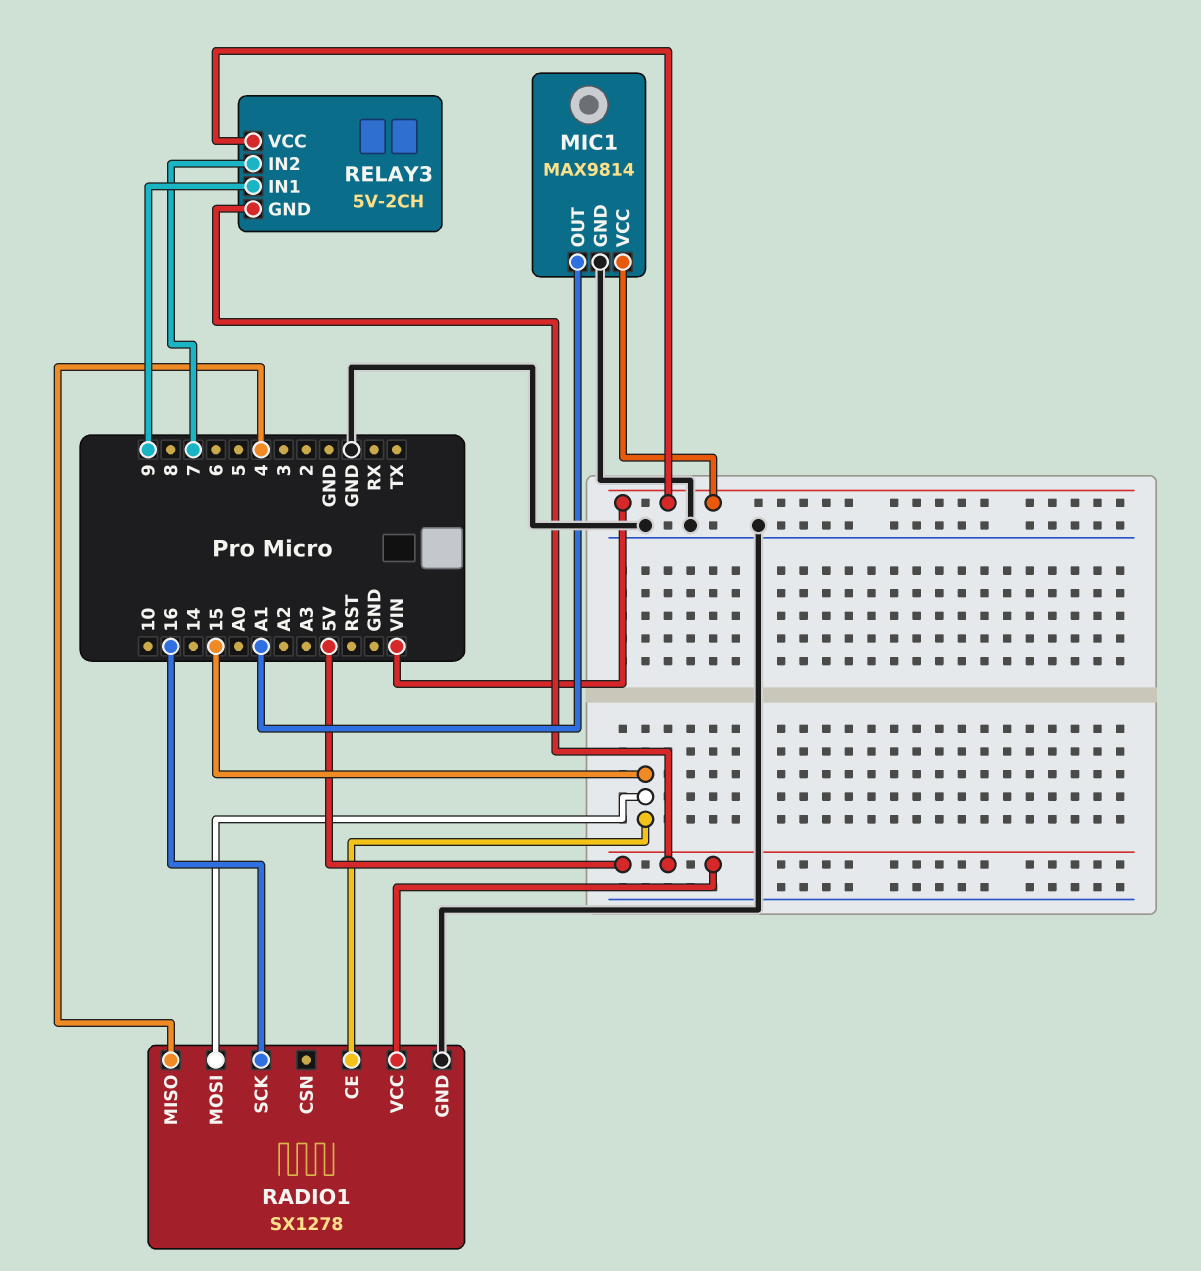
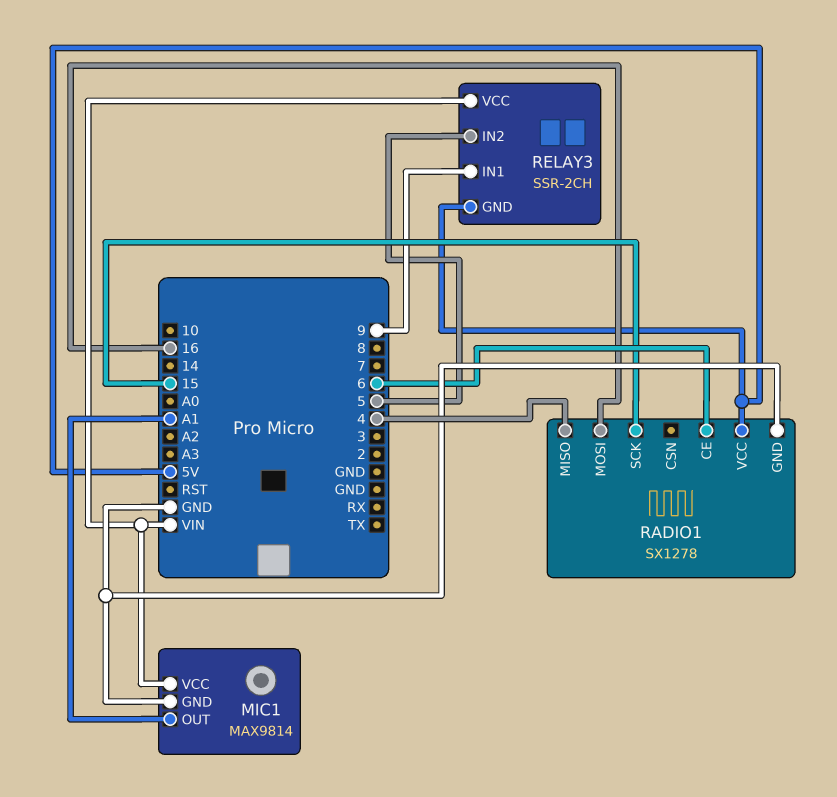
RADIO1 pin CE: 15 -> 6
RADIO1 pin MOSI: 15 -> 16
RADIO1 pin SCK: 16 -> 15
RELAY3: 5V-2CH -> SSR-2CH
RELAY3 pin IN2: 7 -> 5

